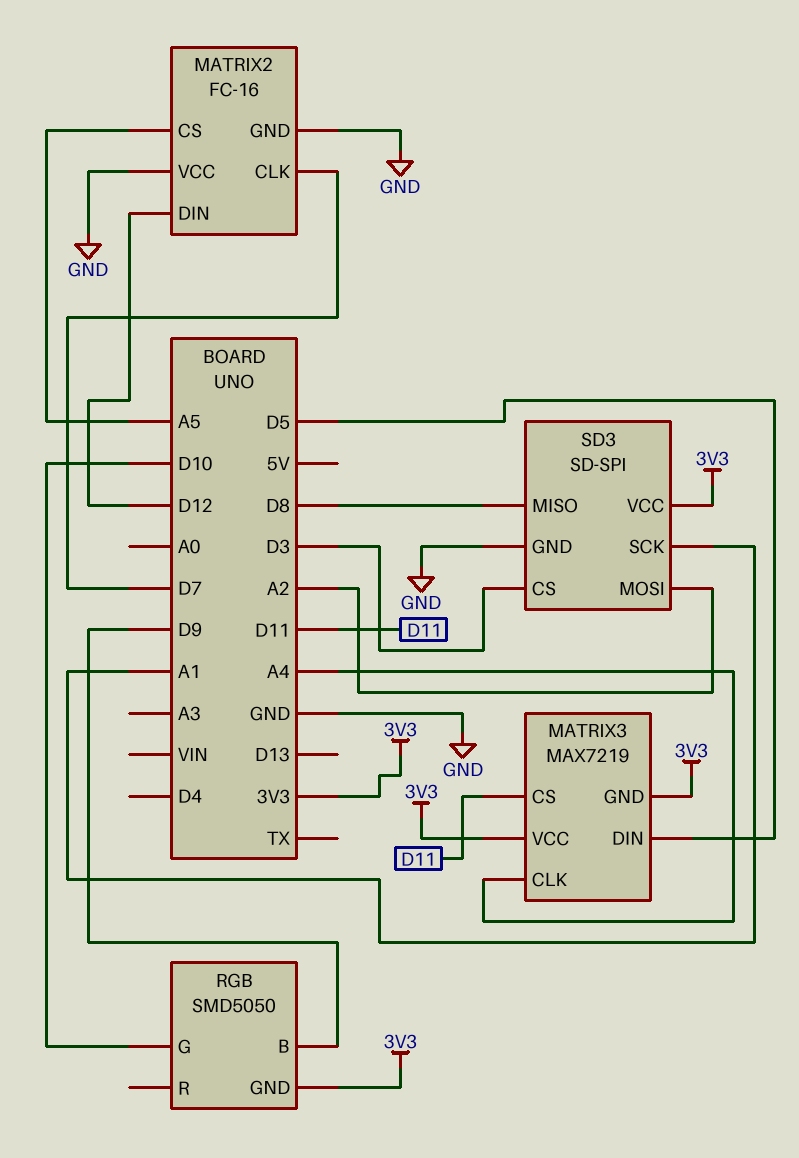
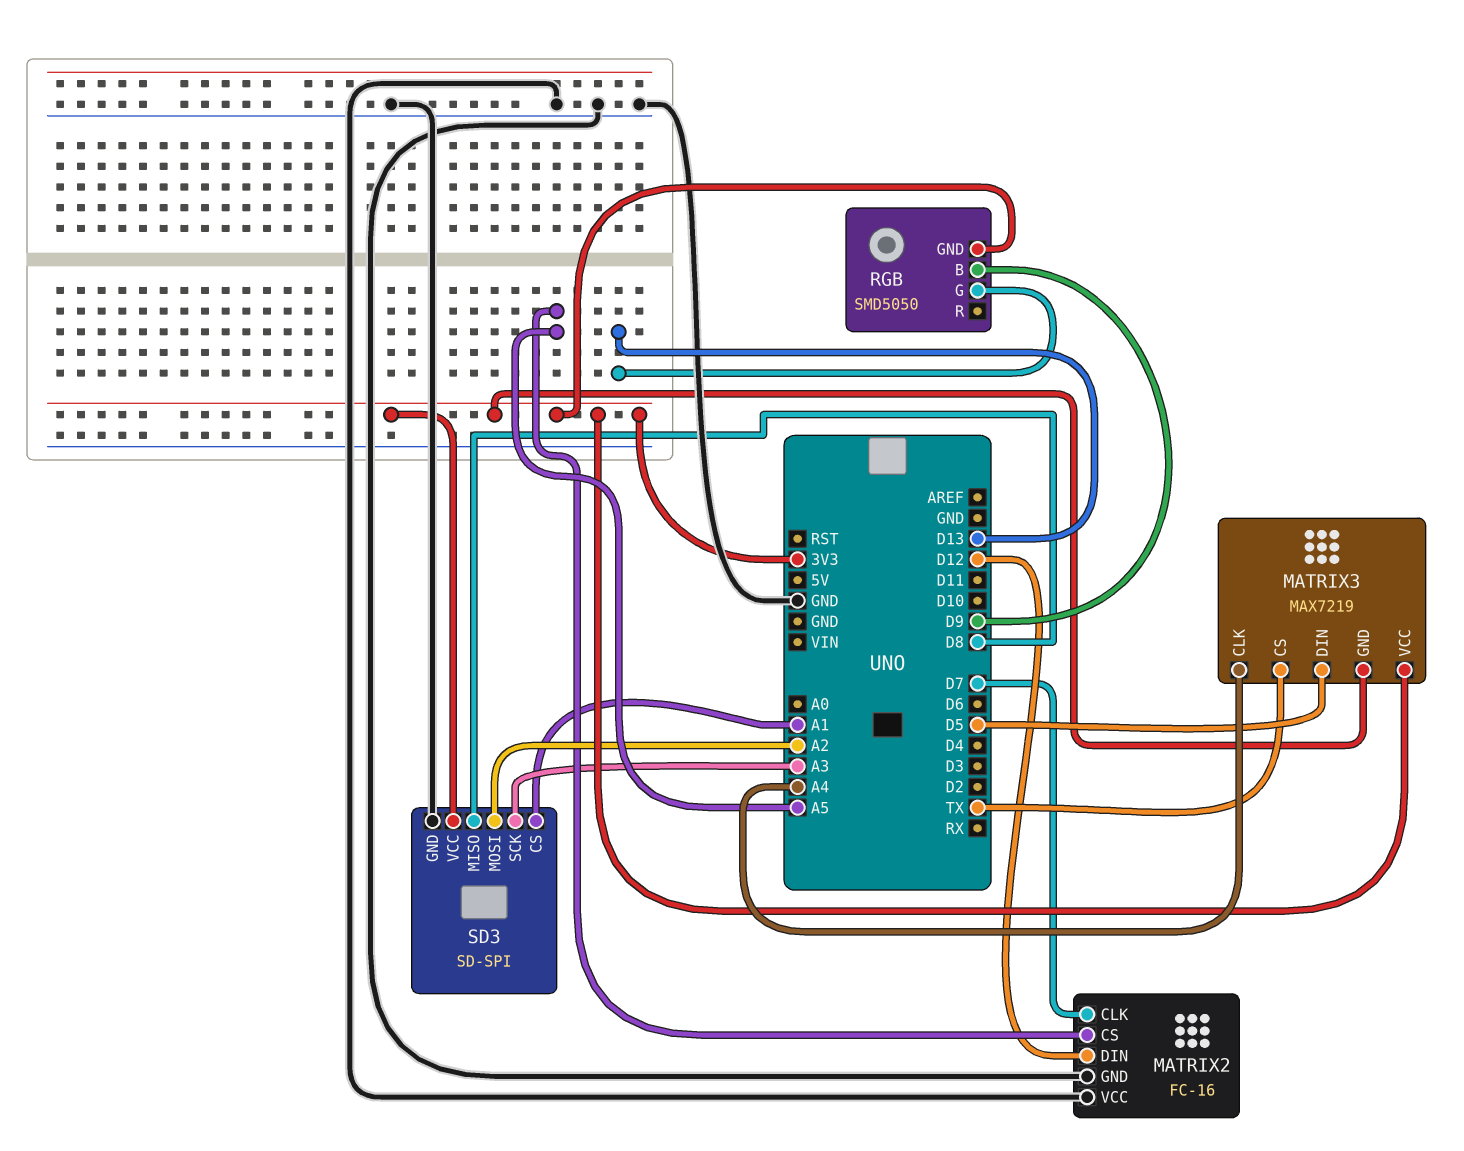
MATRIX3 pin CS: D11 -> TX
RGB pin G: D10 -> D13
SD3 pin CS: D3 -> A1
SD3 pin SCK: A1 -> A3

